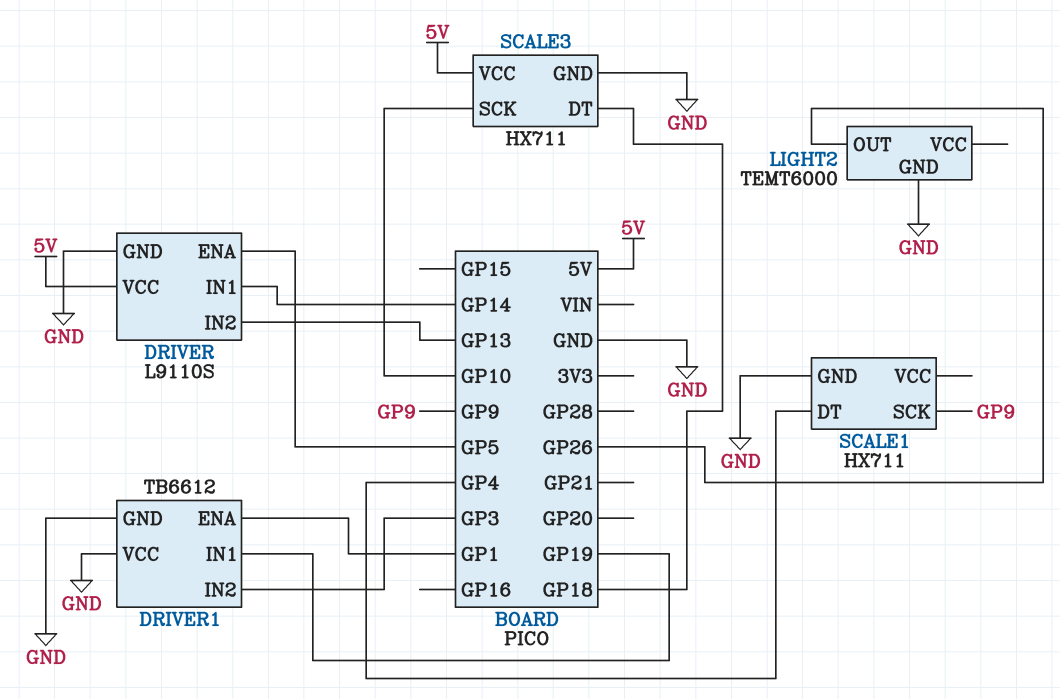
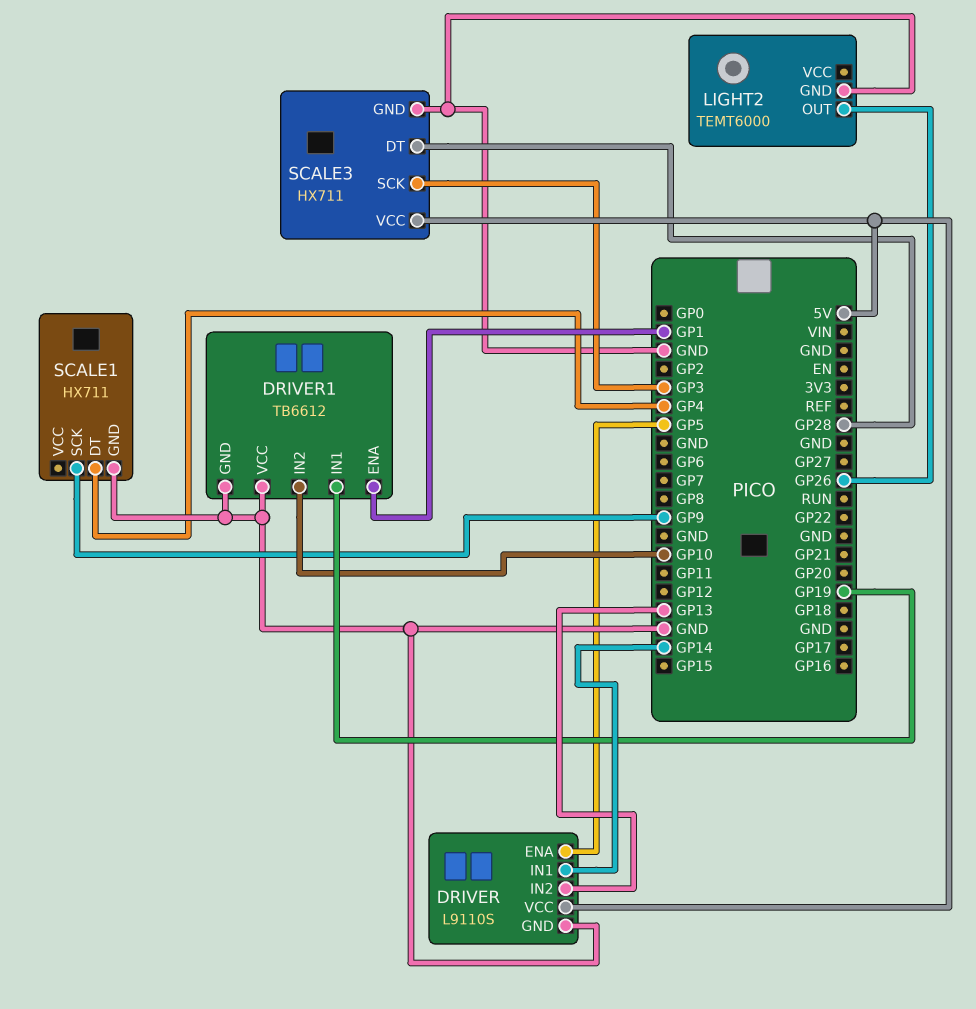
DRIVER1 pin IN2: GP3 -> GP10
SCALE3 pin DT: GP18 -> GP28
SCALE3 pin SCK: GP10 -> GP3

